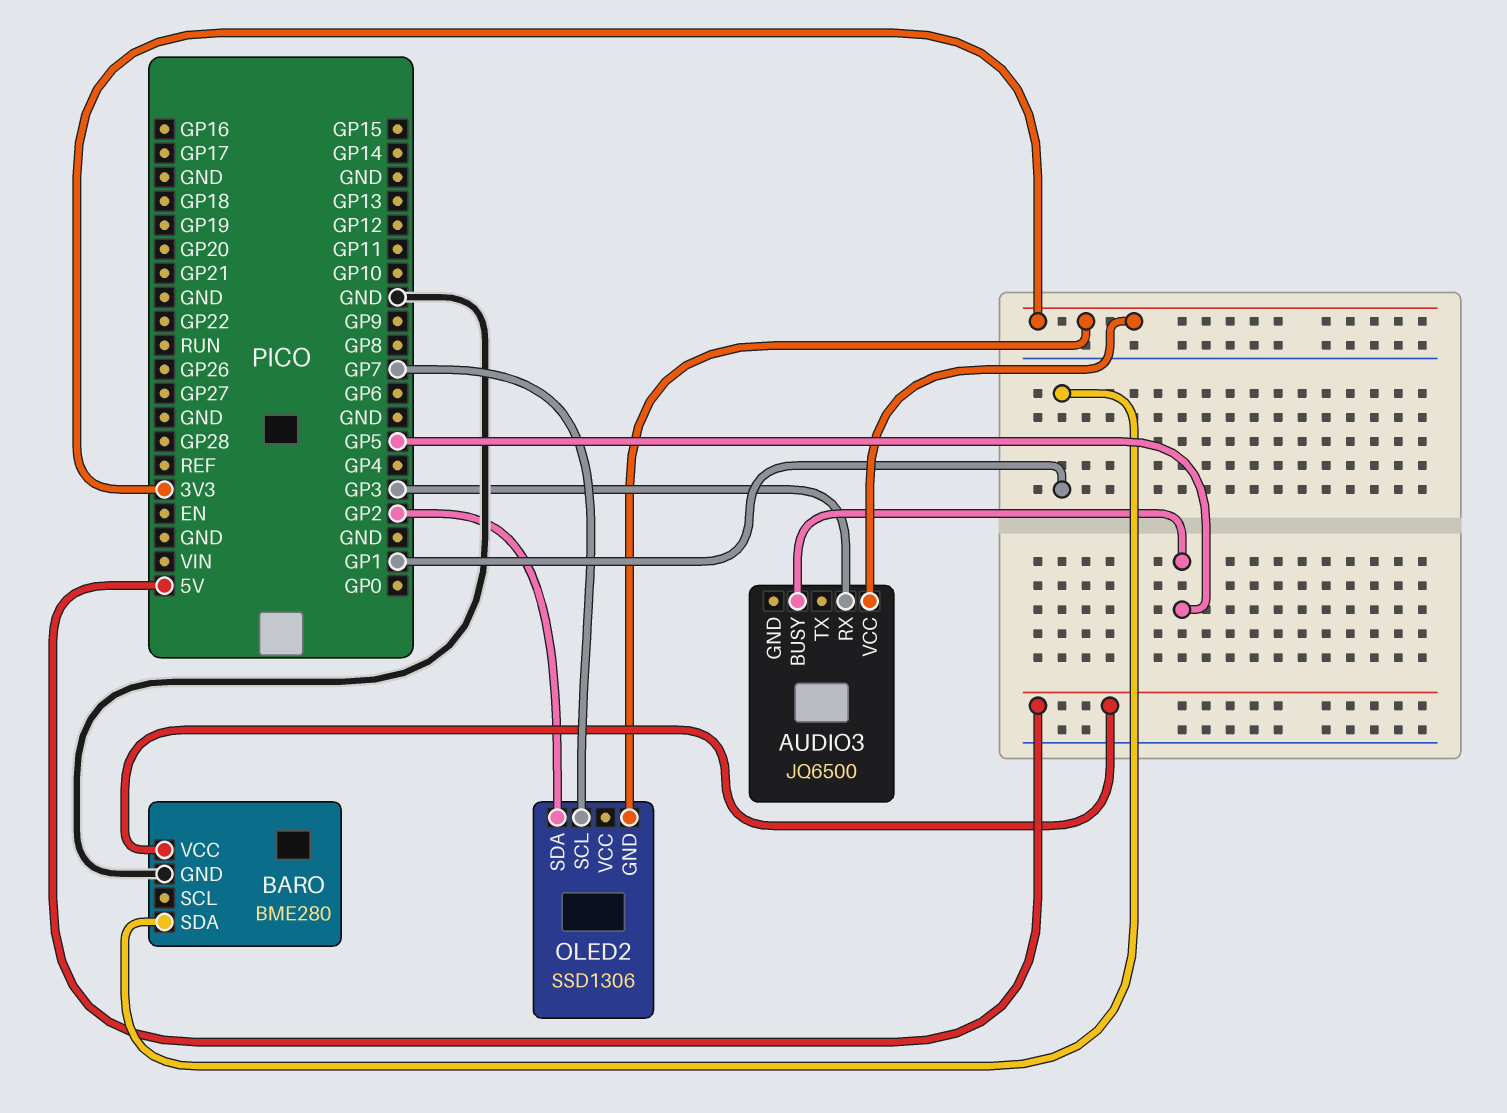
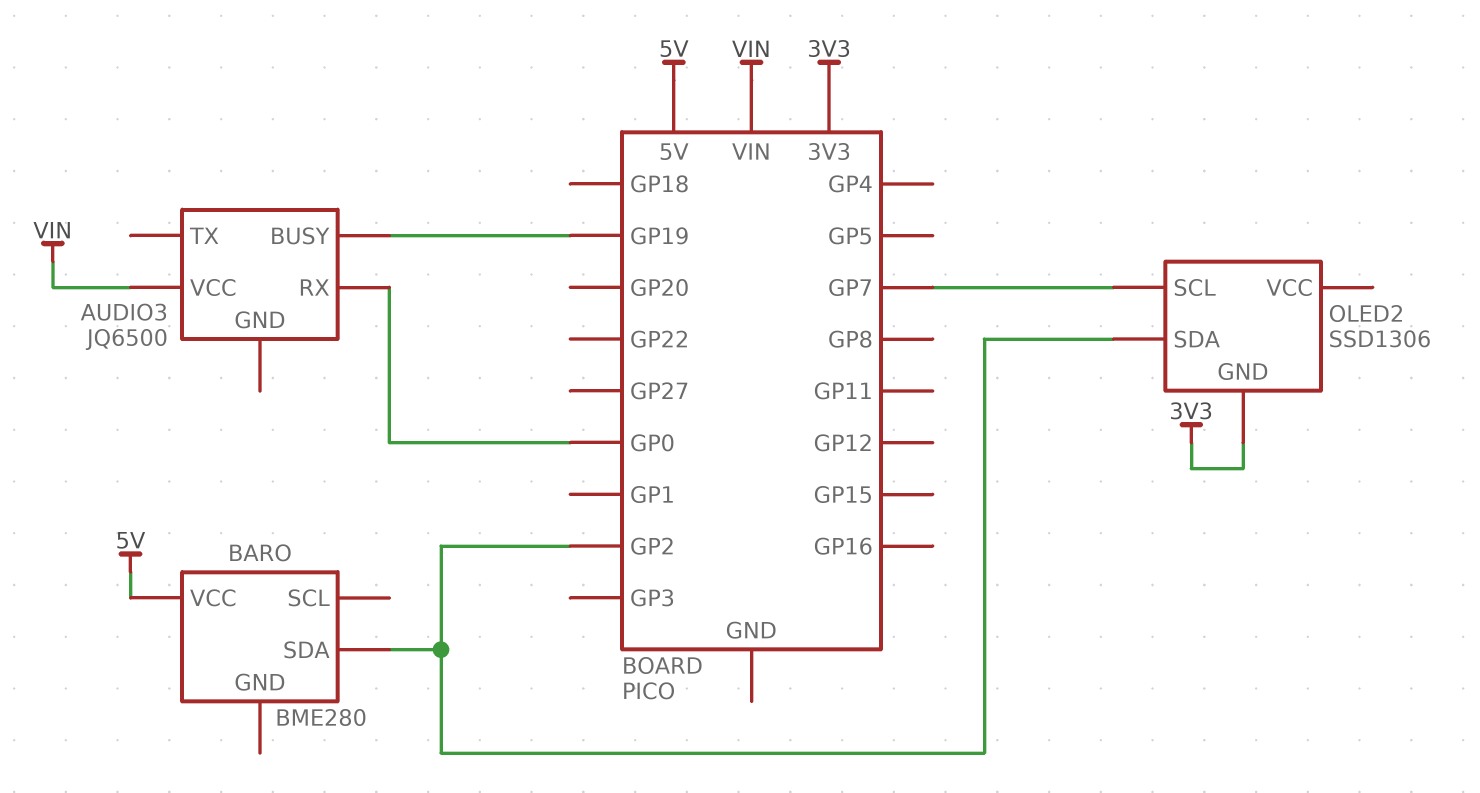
AUDIO3 pin BUSY: GP5 -> GP19
AUDIO3 pin RX: GP3 -> GP0
AUDIO3 pin VCC: 3V3 -> VIN
BARO pin GND: GND -> none
BARO pin SDA: GP1 -> GP2

